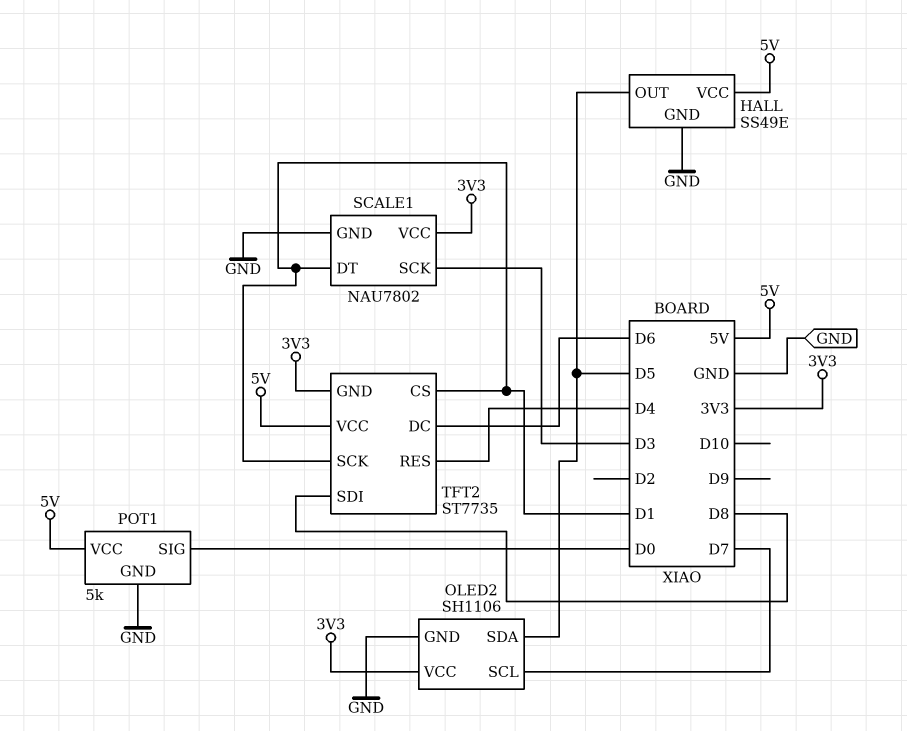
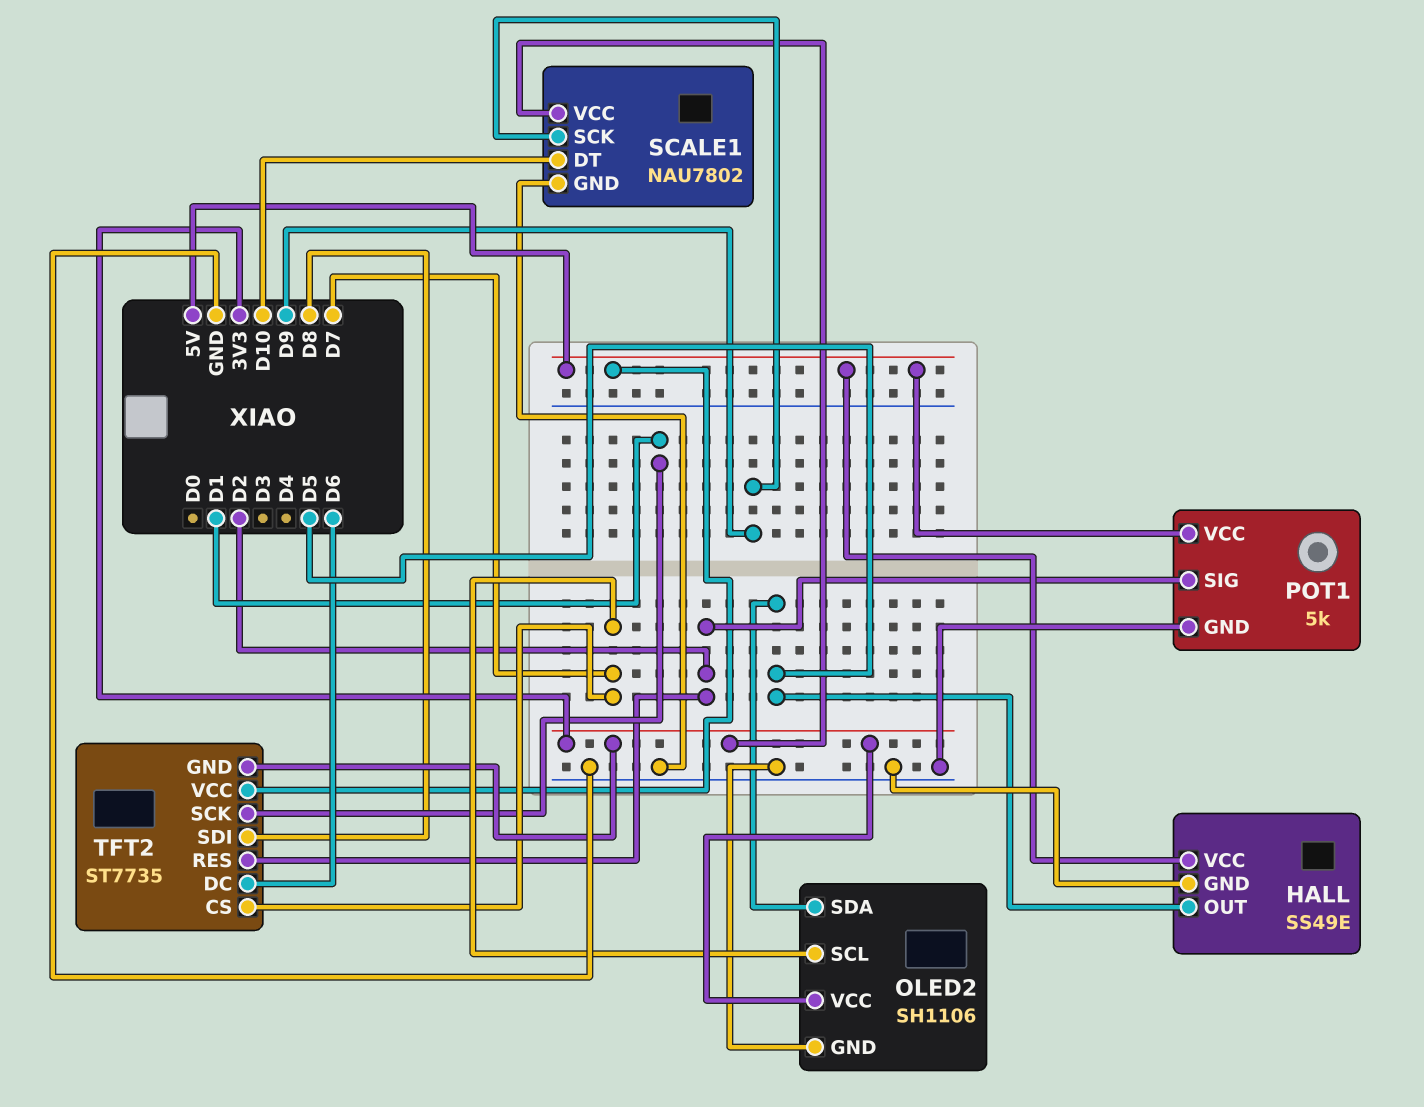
POT1 pin SIG: D0 -> D2
SCALE1 pin DT: D1 -> D10
SCALE1 pin SCK: D3 -> D9
TFT2 pin CS: D1 -> D7
TFT2 pin RES: D4 -> D2

